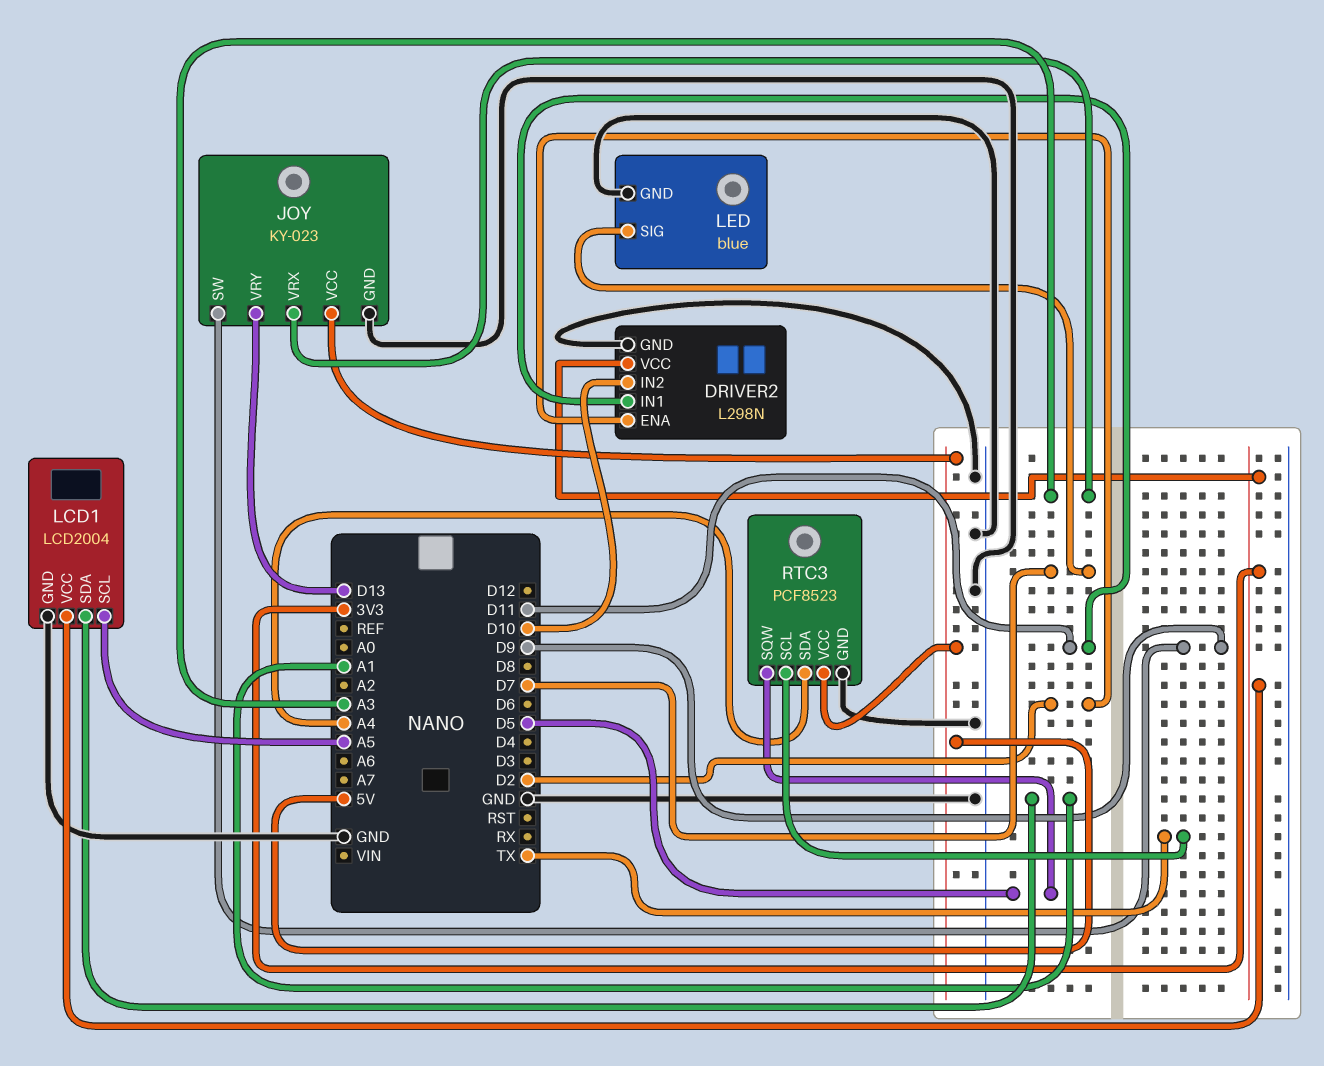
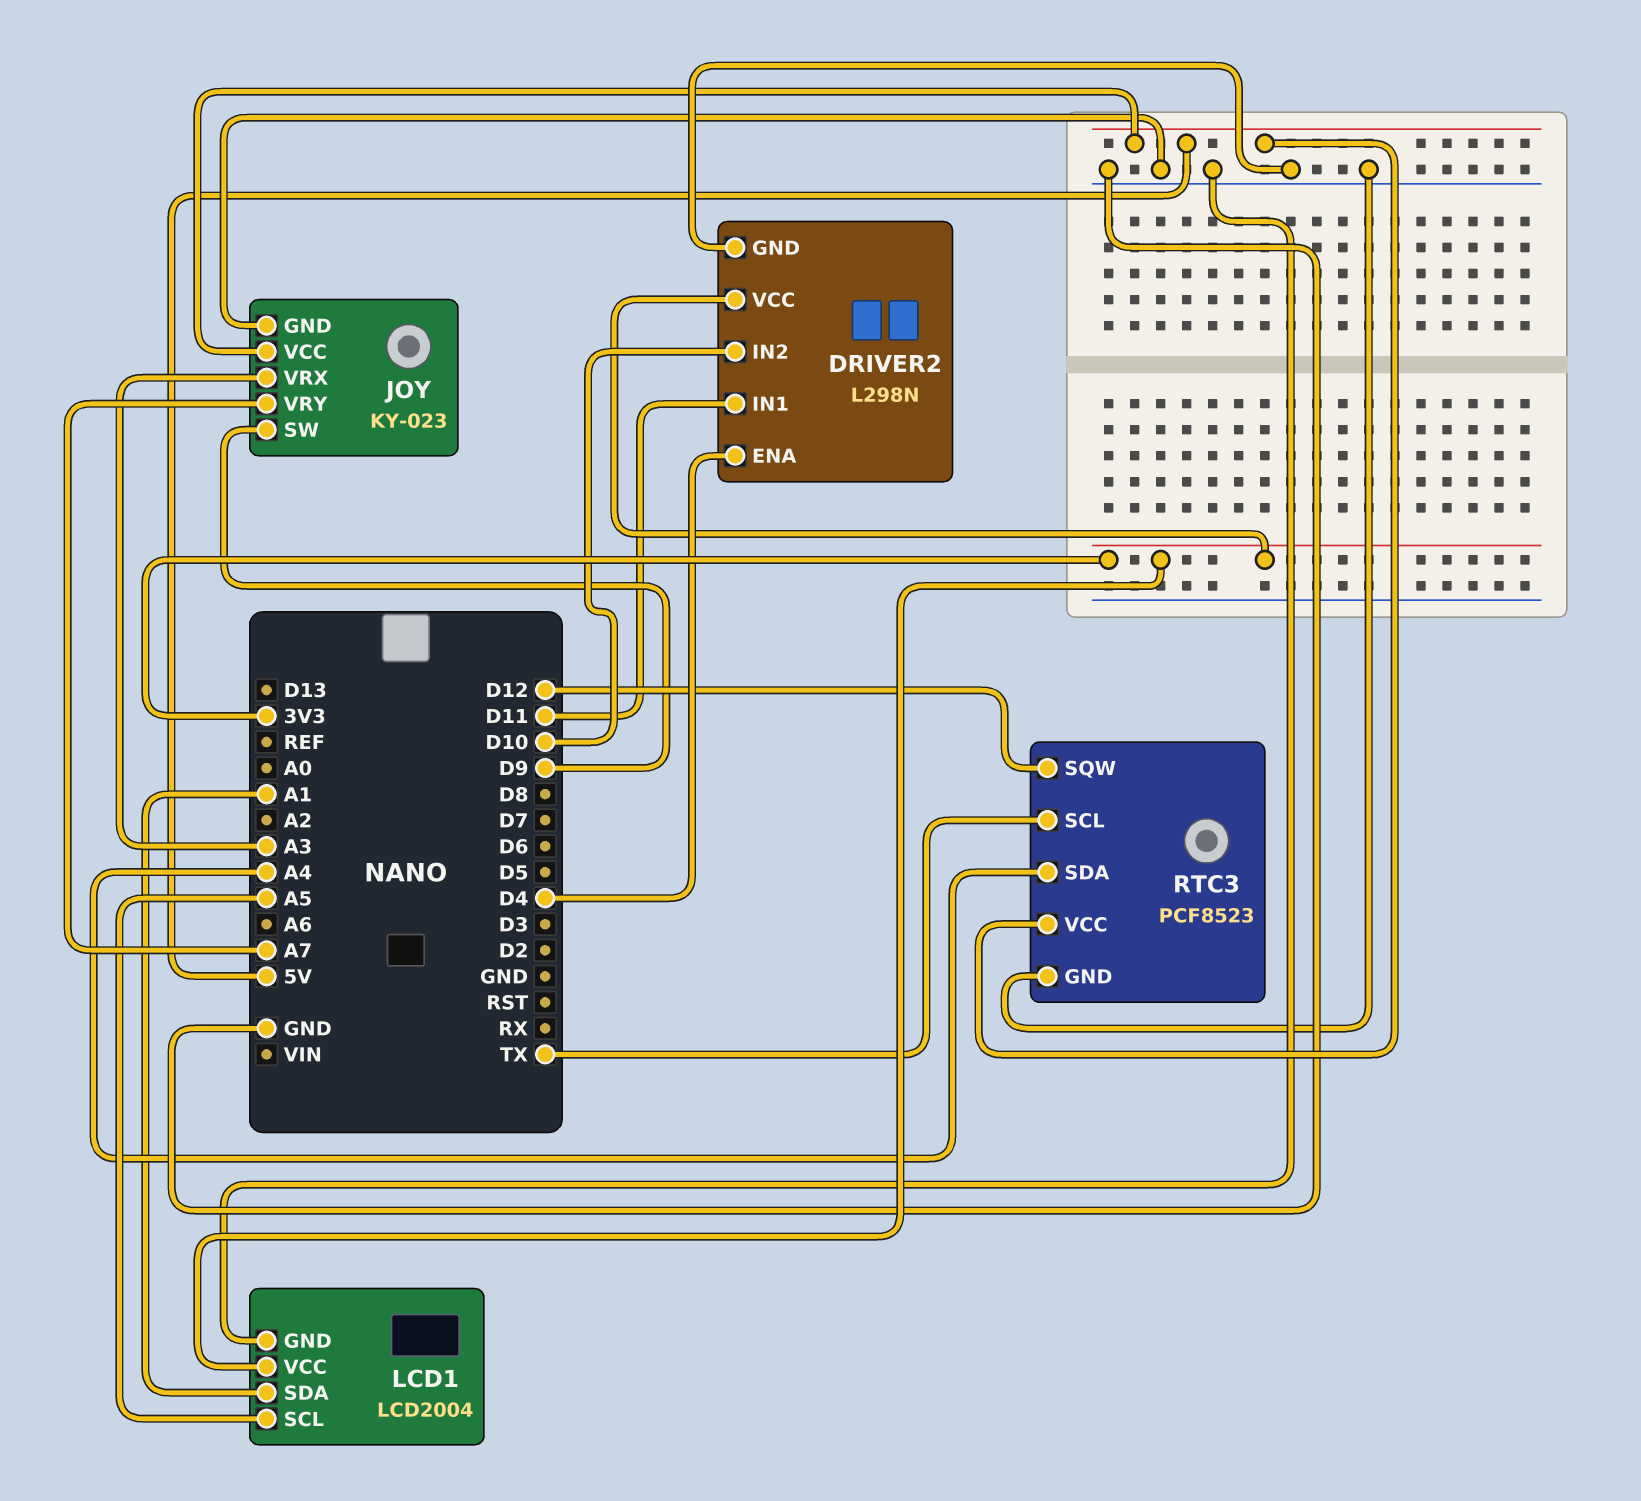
DRIVER2 pin ENA: D2 -> D4
JOY pin VRY: D13 -> A7
LED: blue -> none
LED pin GND: GND -> none
LED pin SIG: D7 -> none
RTC3 pin SQW: D5 -> D12

